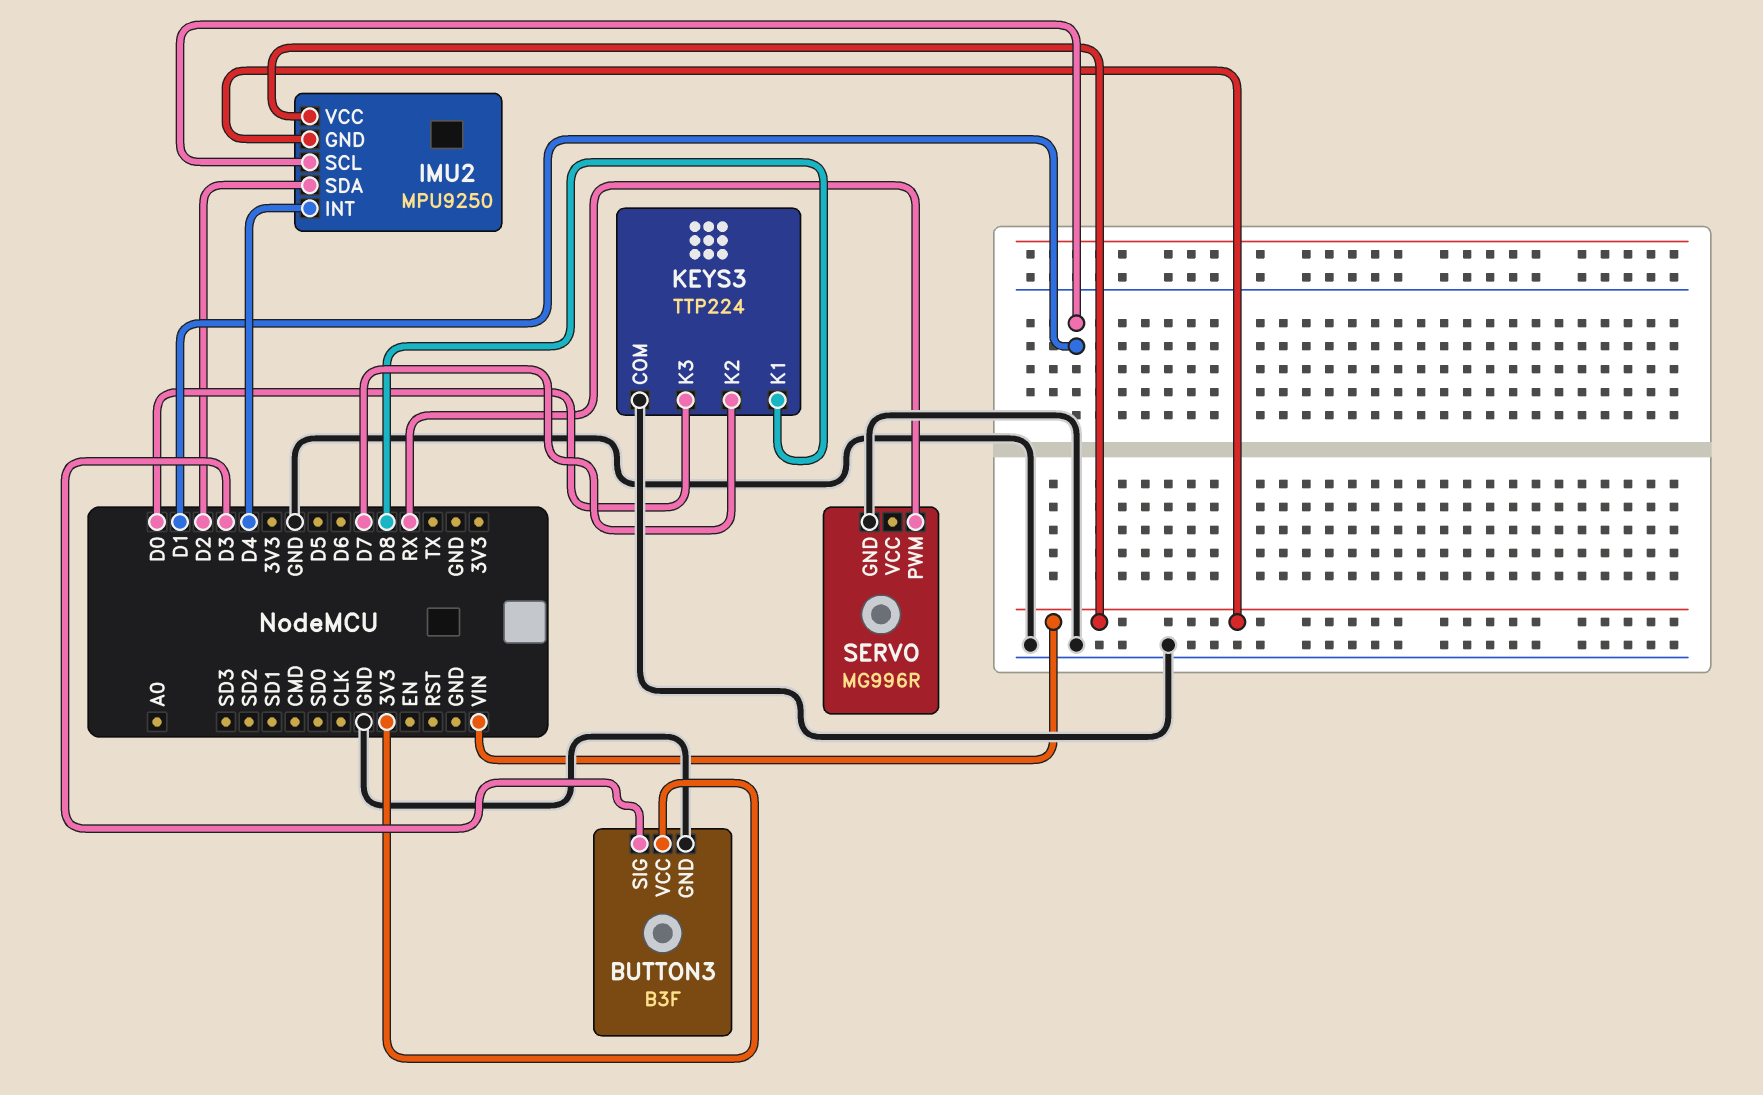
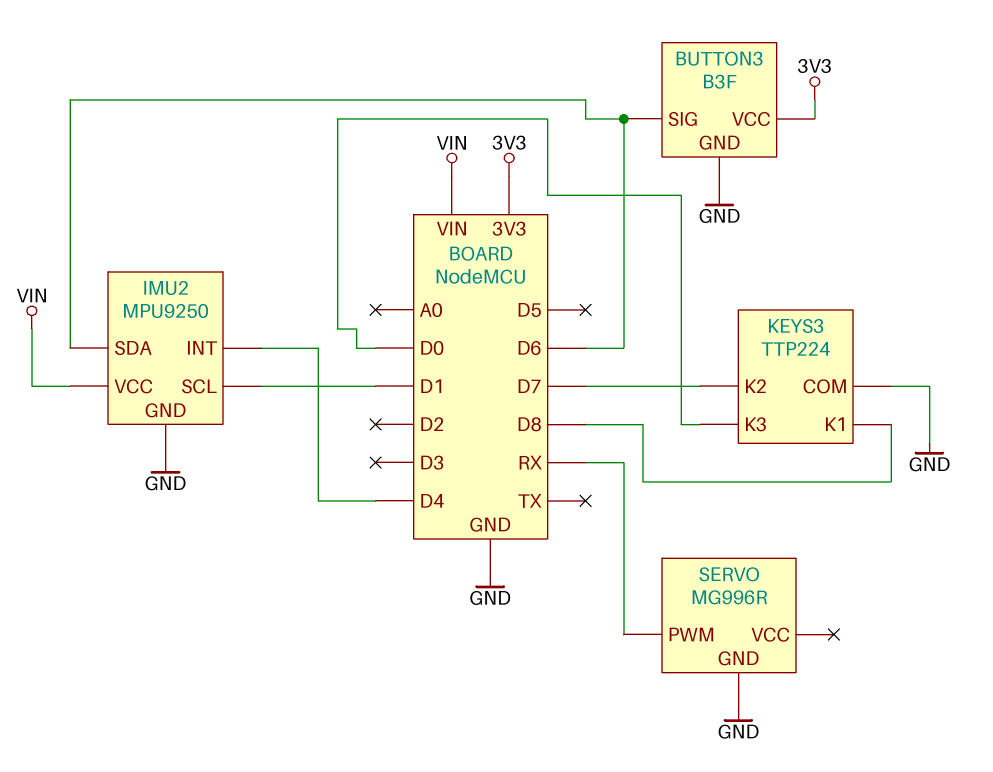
BUTTON3 pin SIG: D3 -> D6
IMU2 pin GND: VIN -> GND
IMU2 pin SDA: D2 -> D6

